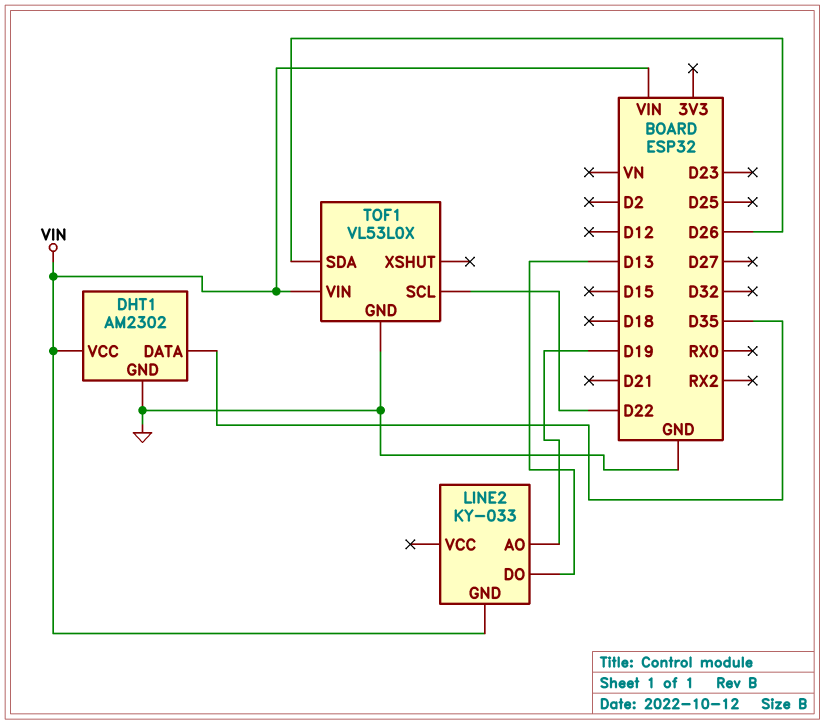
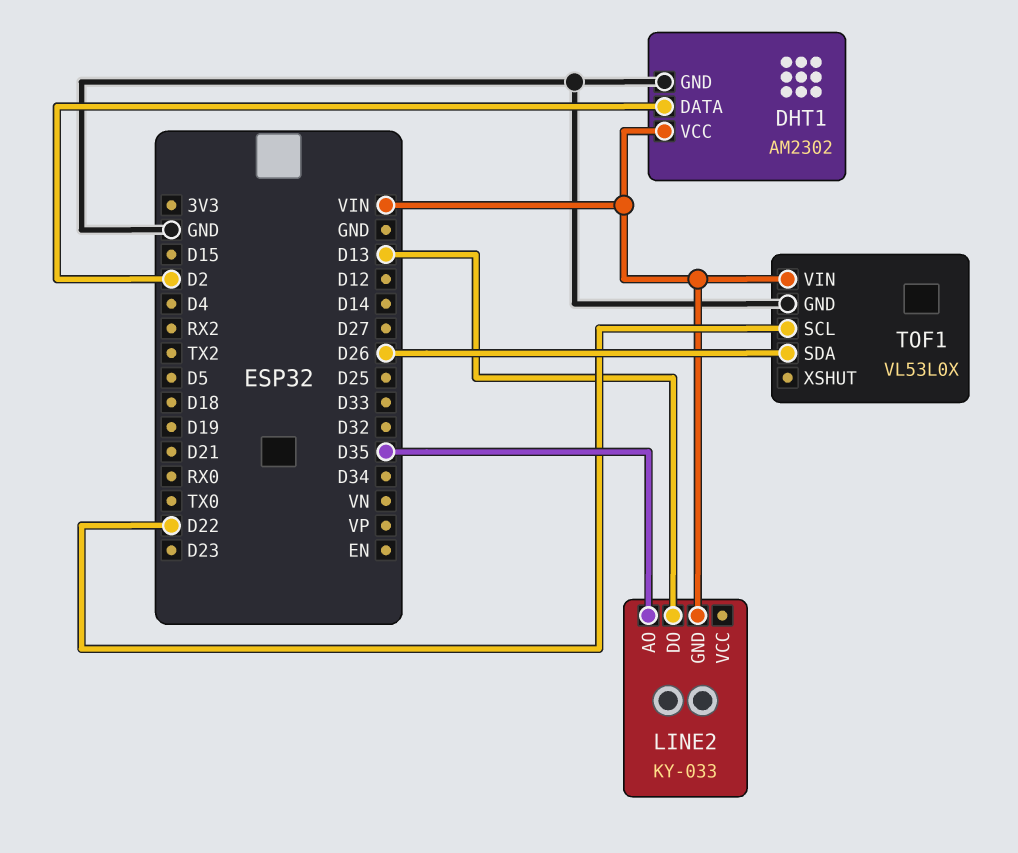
DHT1 pin DATA: D35 -> D2
LINE2 pin AO: D19 -> D35

